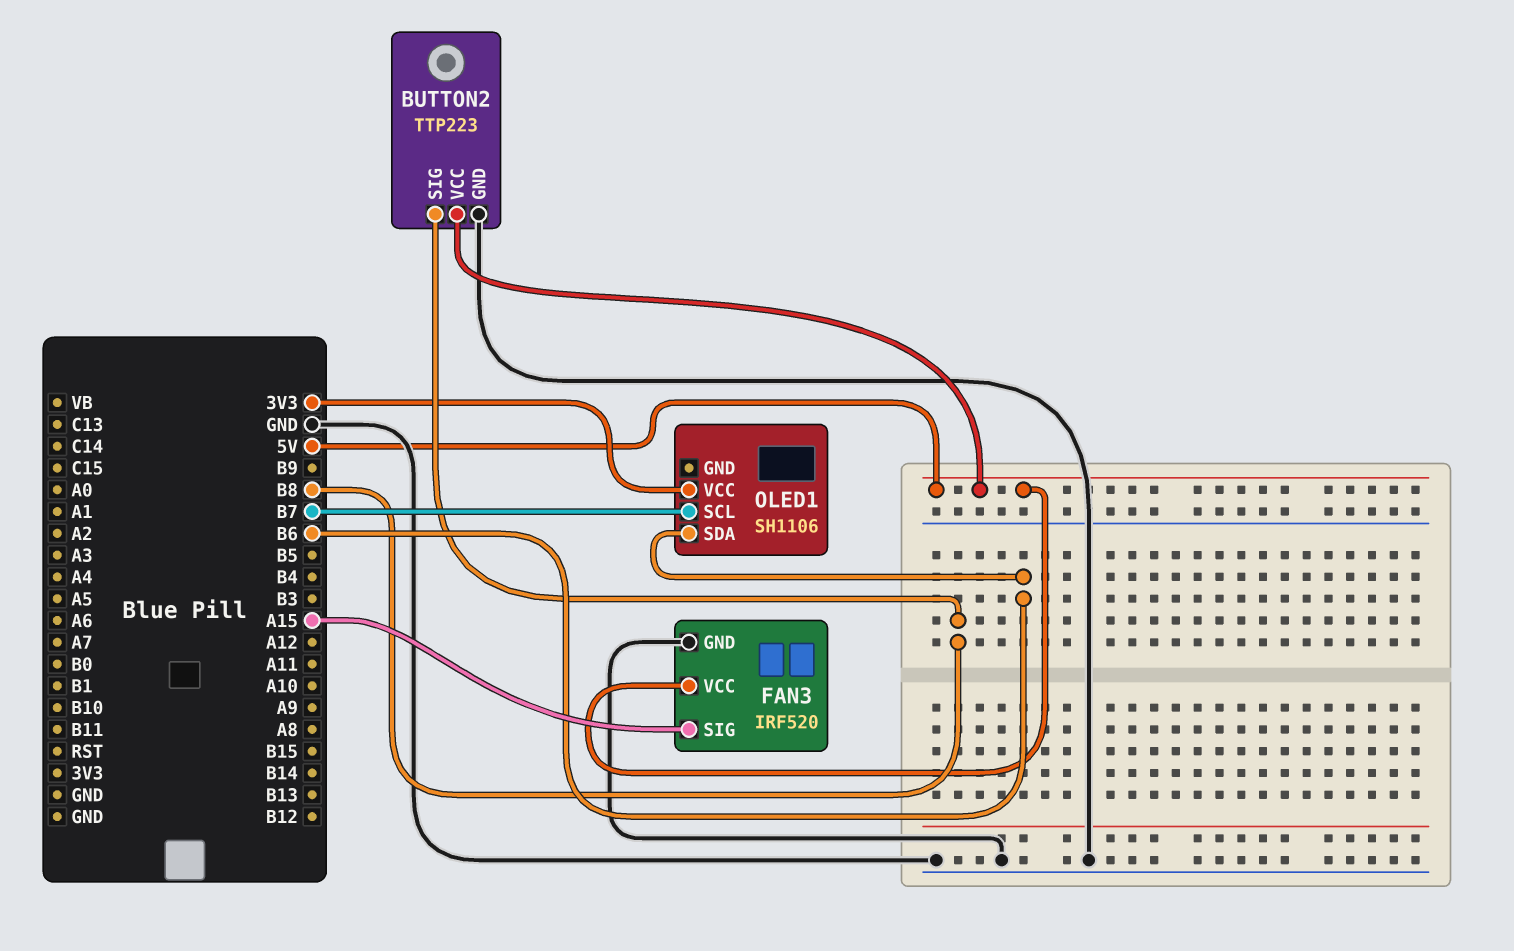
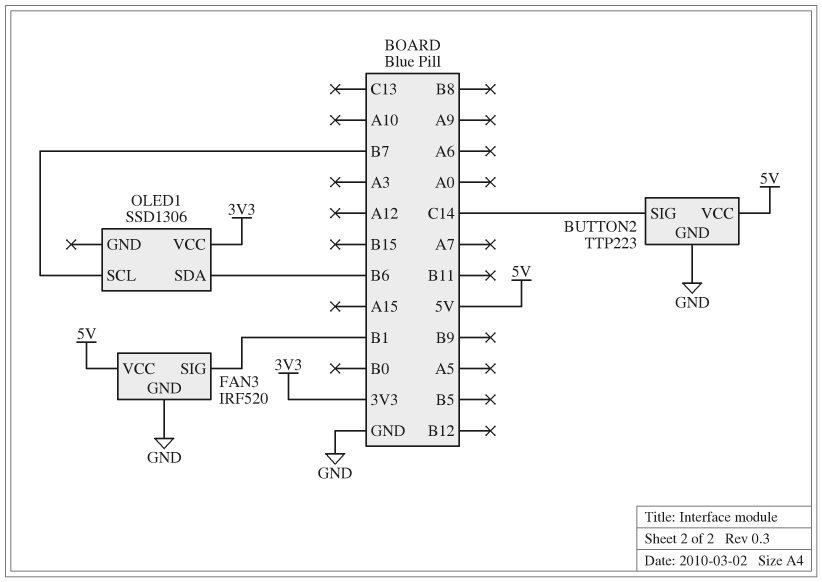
BUTTON2 pin SIG: B8 -> C14
FAN3 pin SIG: A15 -> B1
OLED1: SH1106 -> SSD1306

